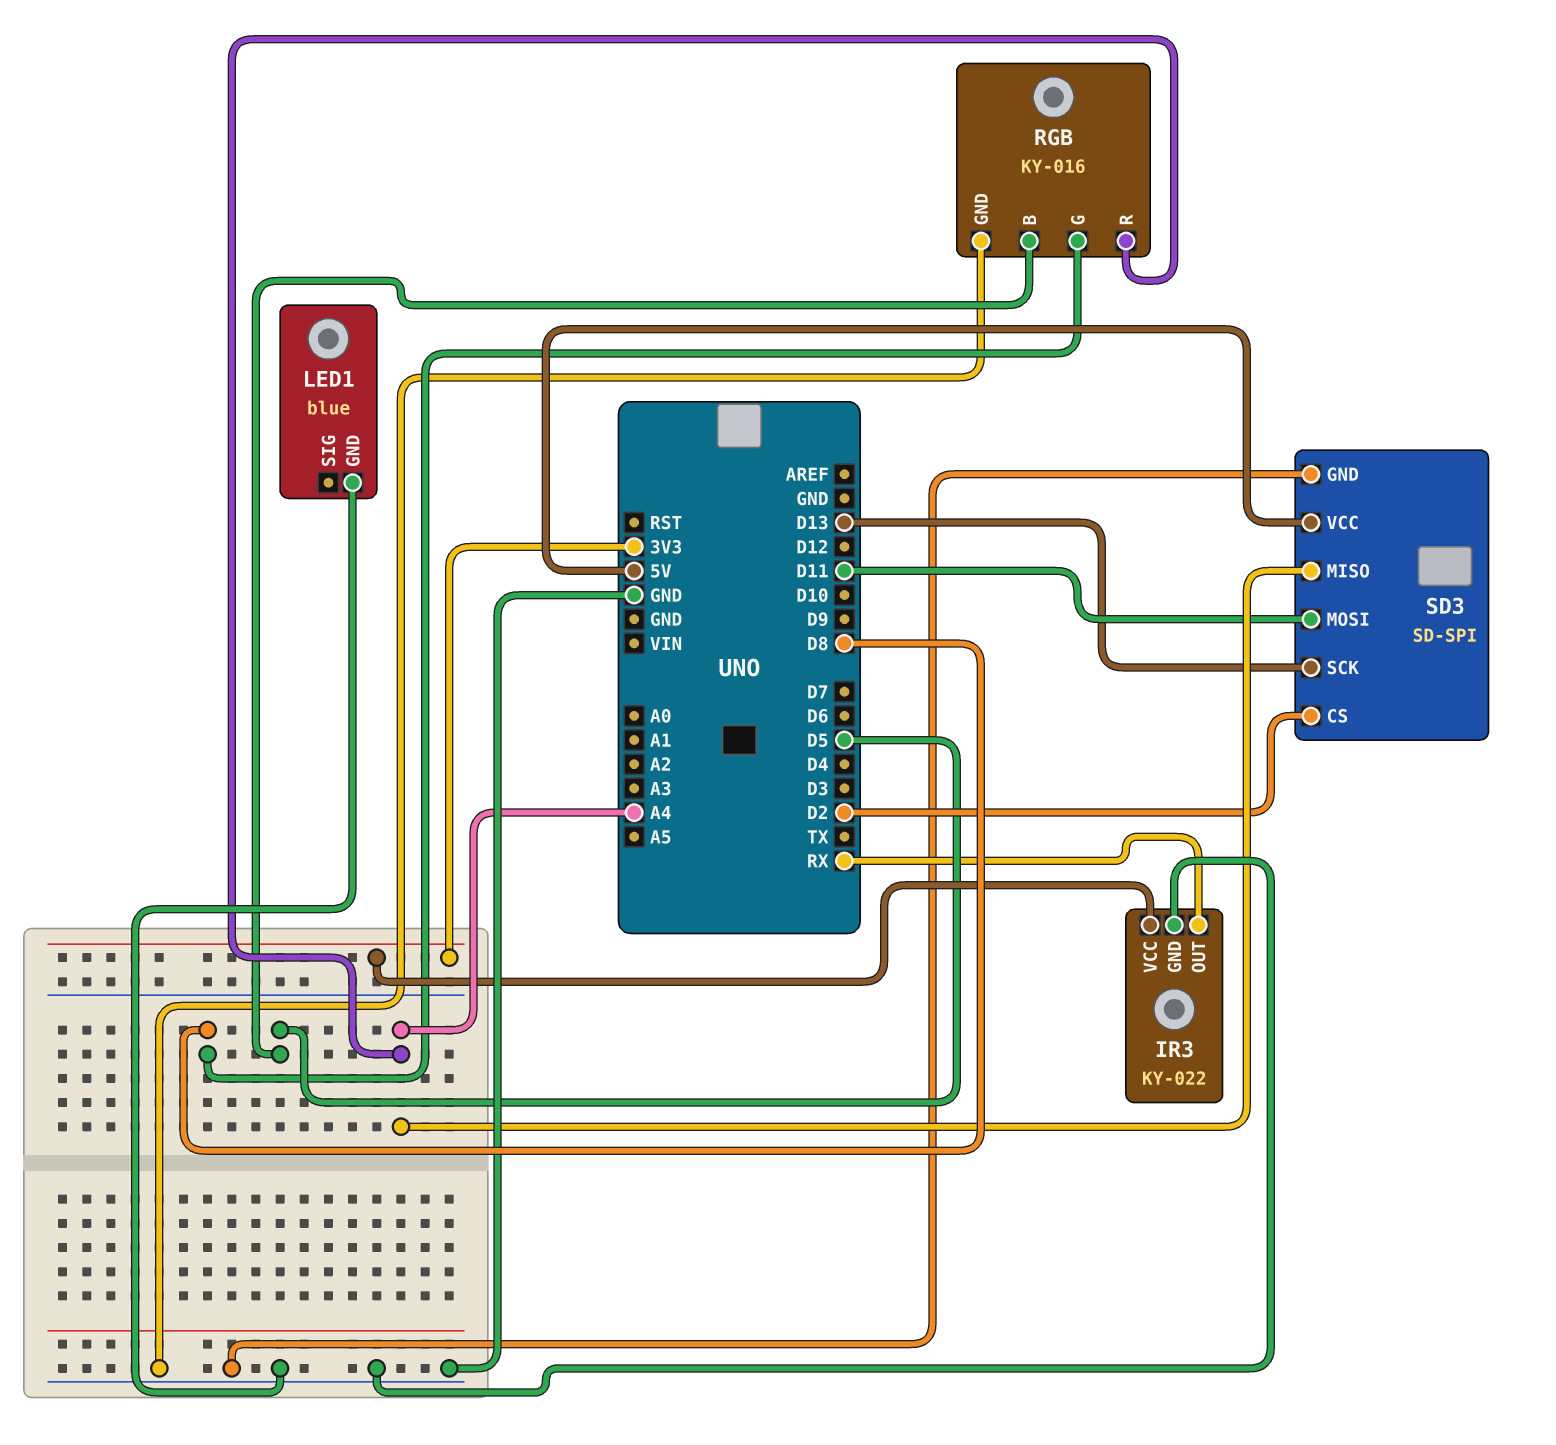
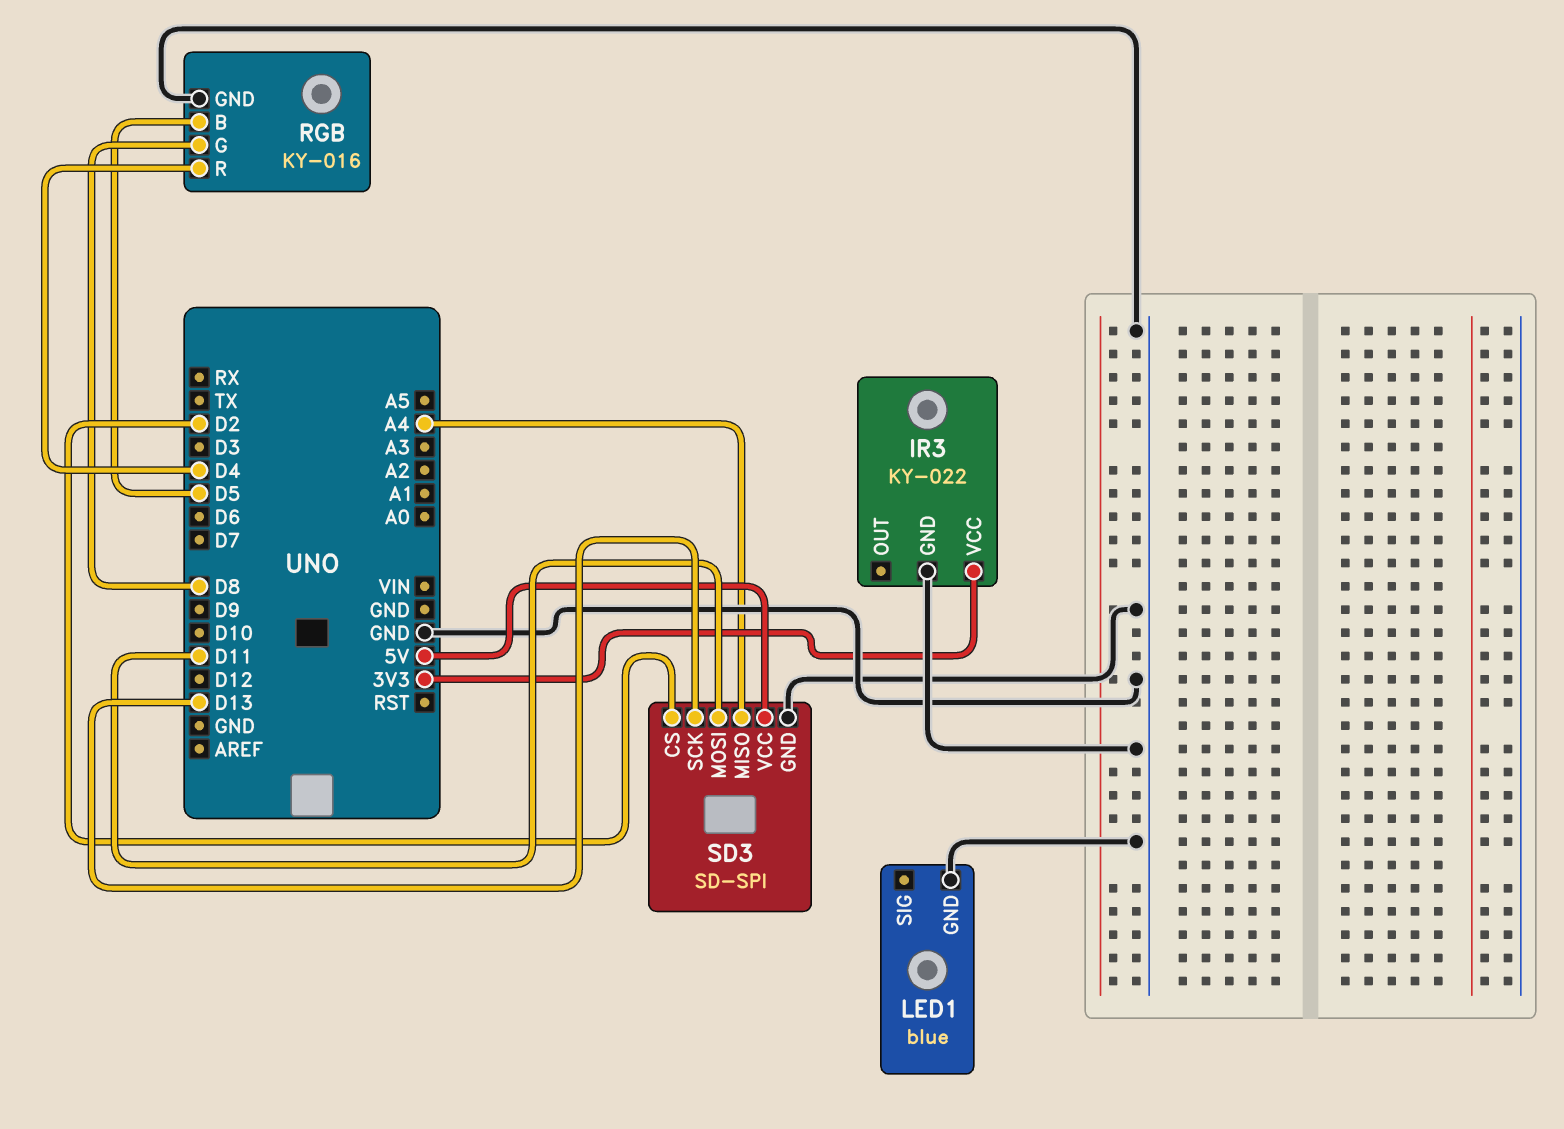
IR3 pin OUT: RX -> none
RGB pin R: A4 -> D4

